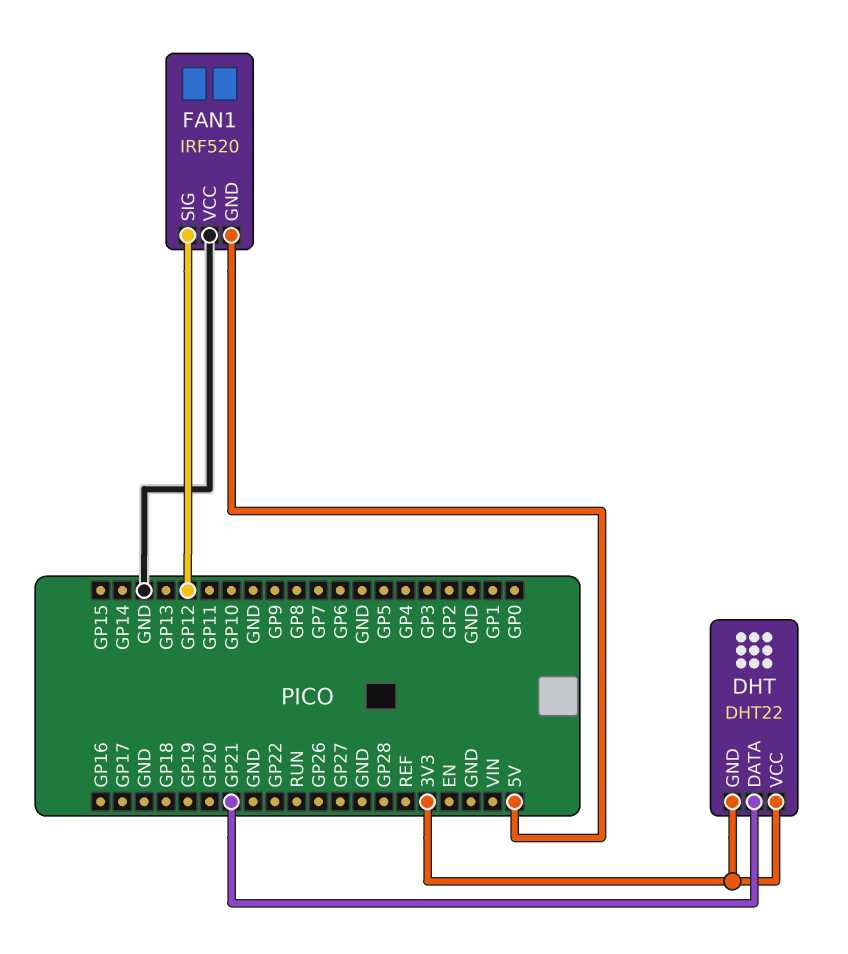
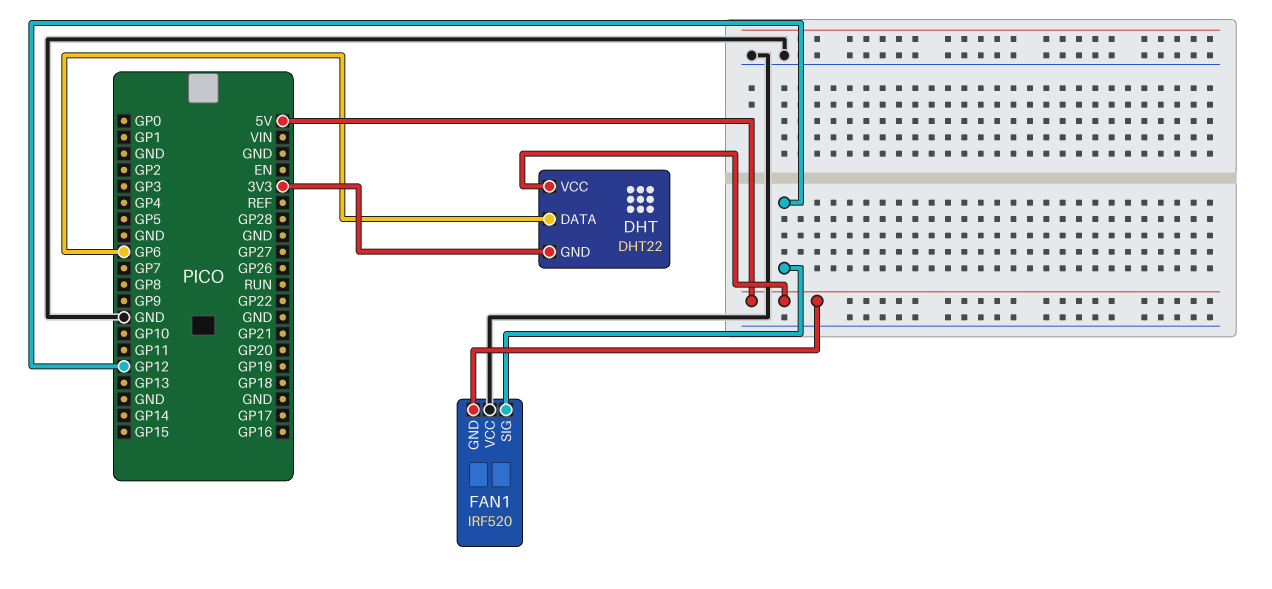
DHT pin DATA: GP21 -> GP6
DHT pin VCC: 3V3 -> 5V

